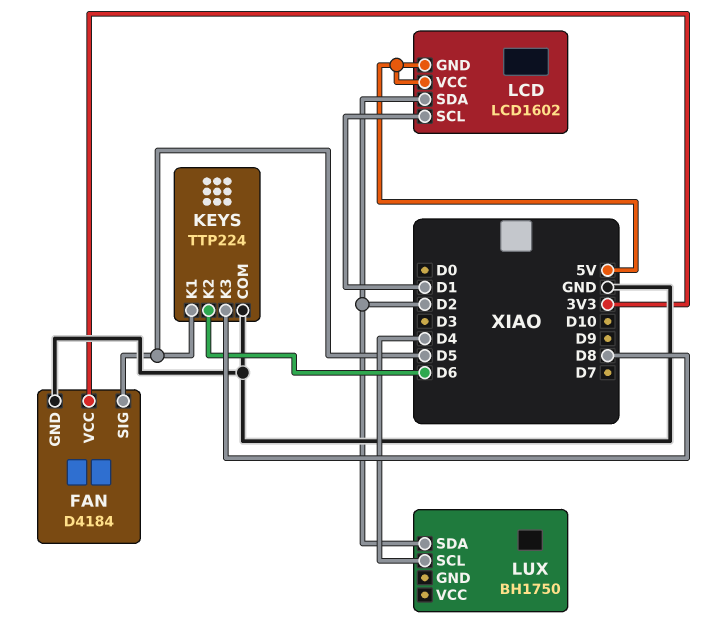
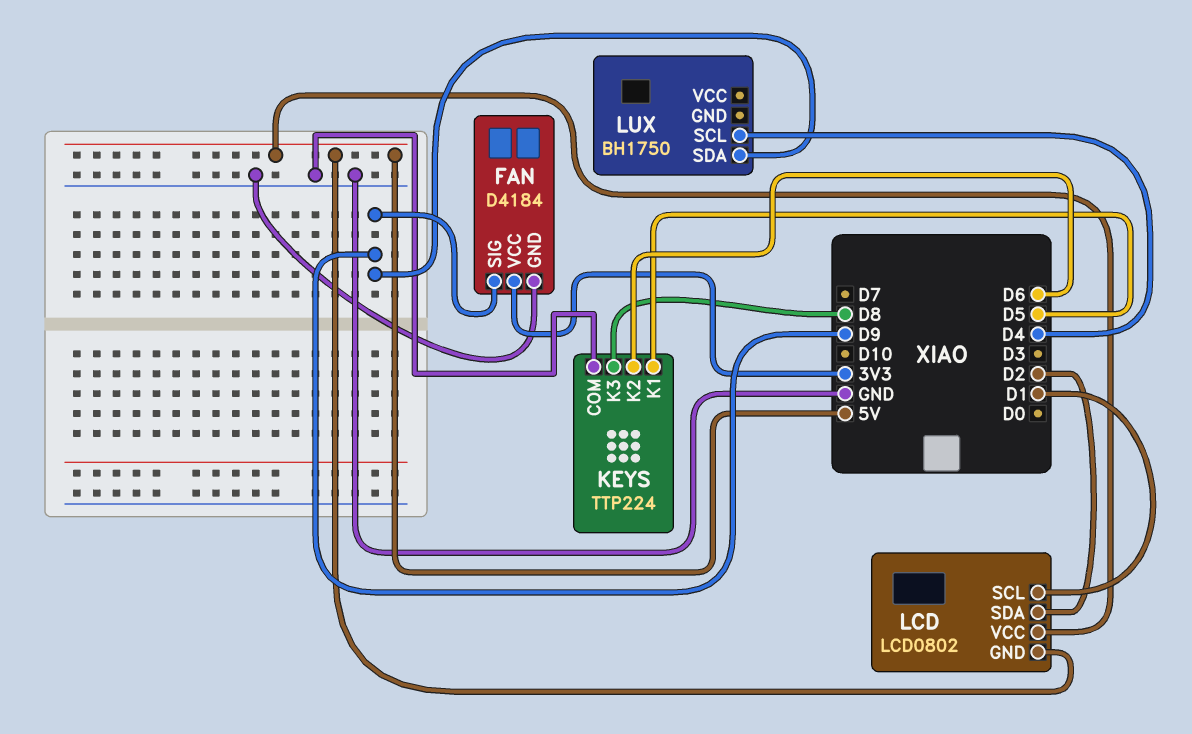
FAN pin SIG: D5 -> D9
LCD: LCD1602 -> LCD0802
LUX pin SDA: D2 -> D9

